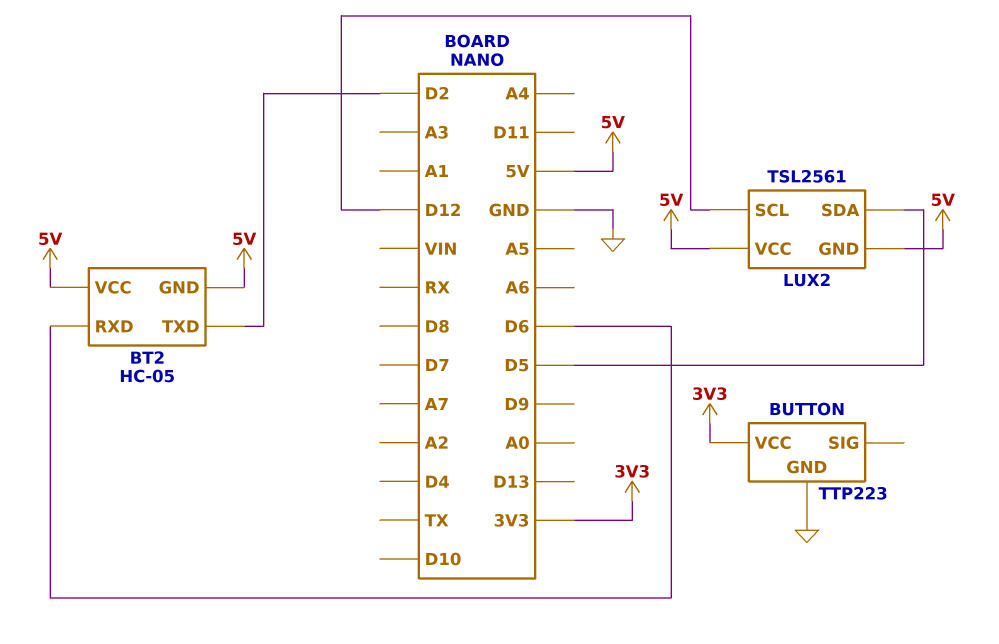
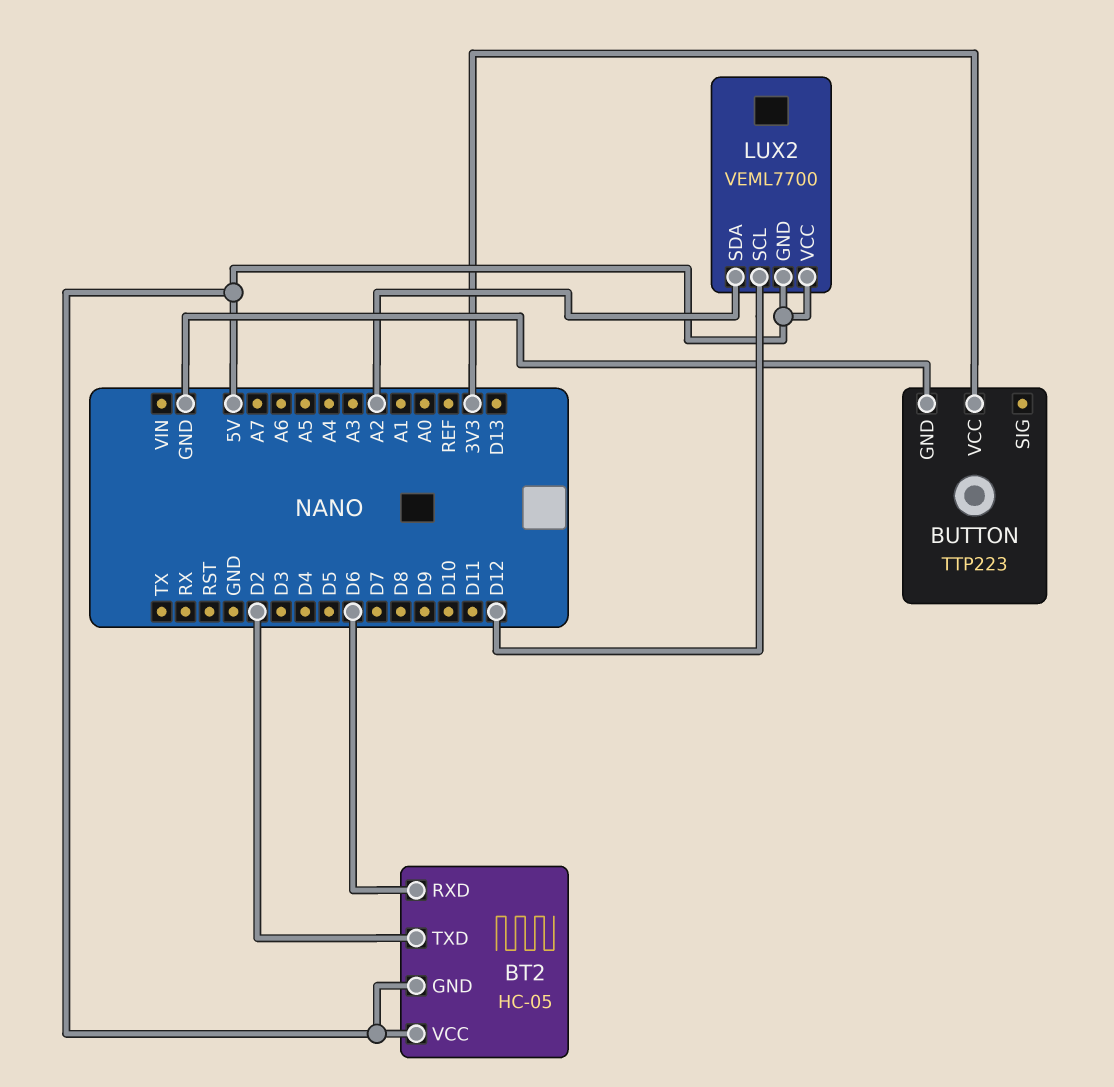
LUX2: TSL2561 -> VEML7700
LUX2 pin SDA: D5 -> A2

